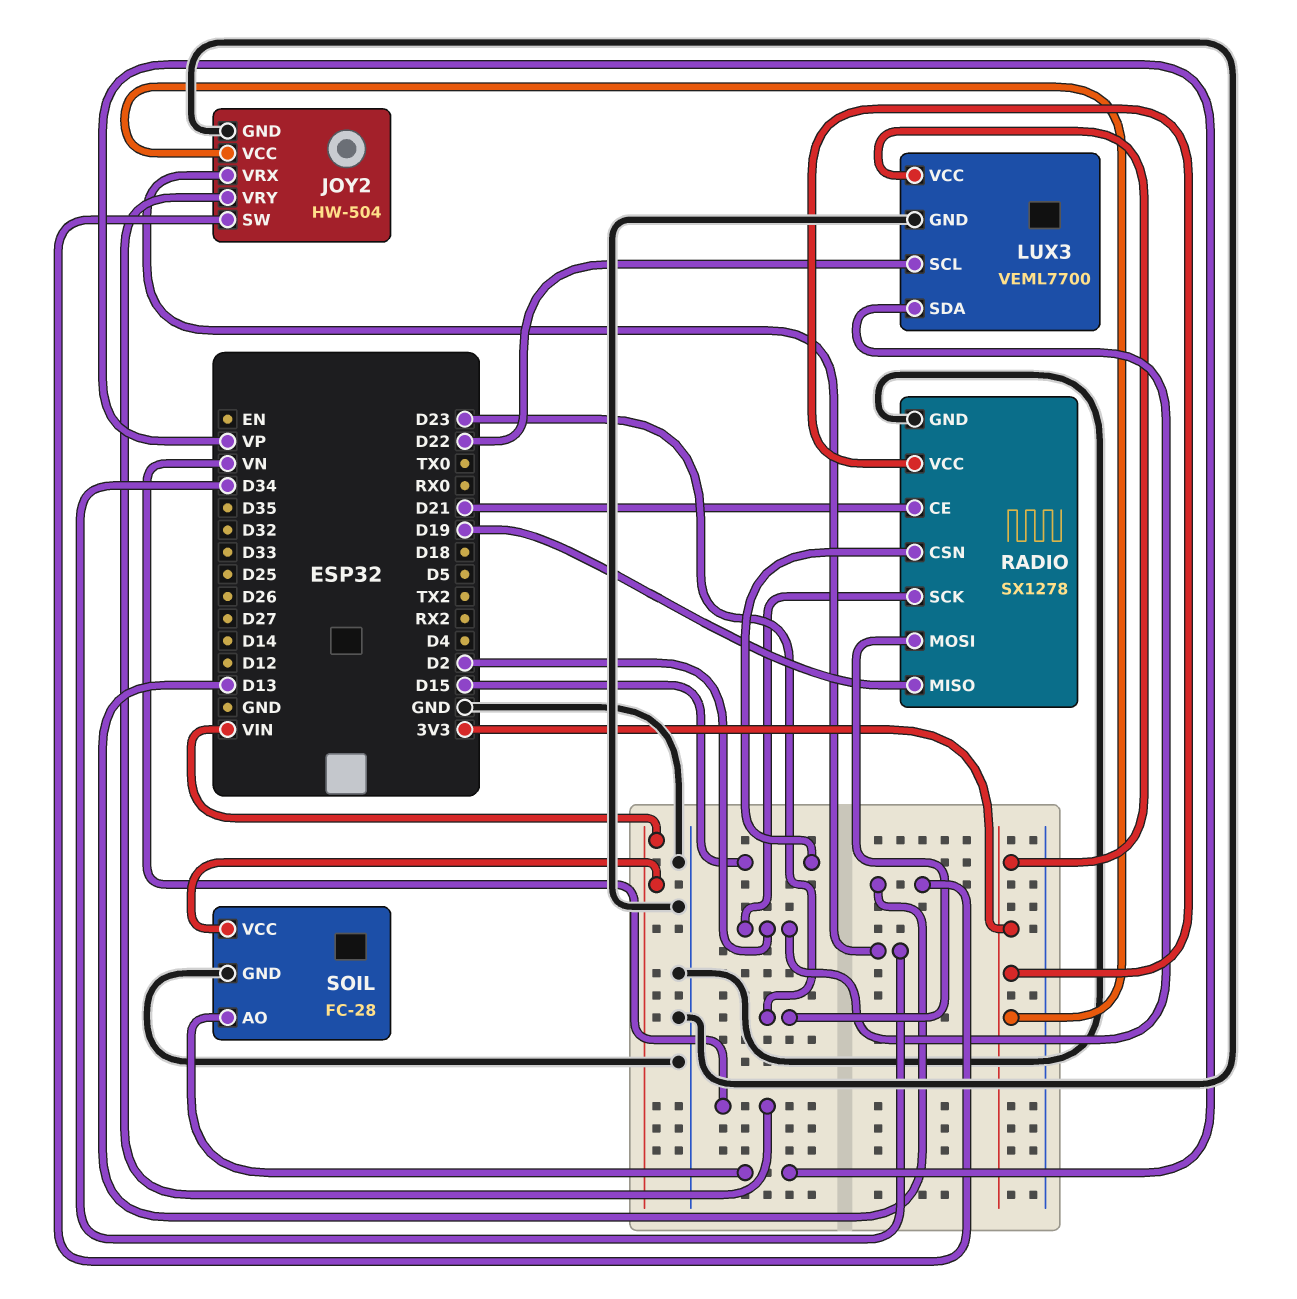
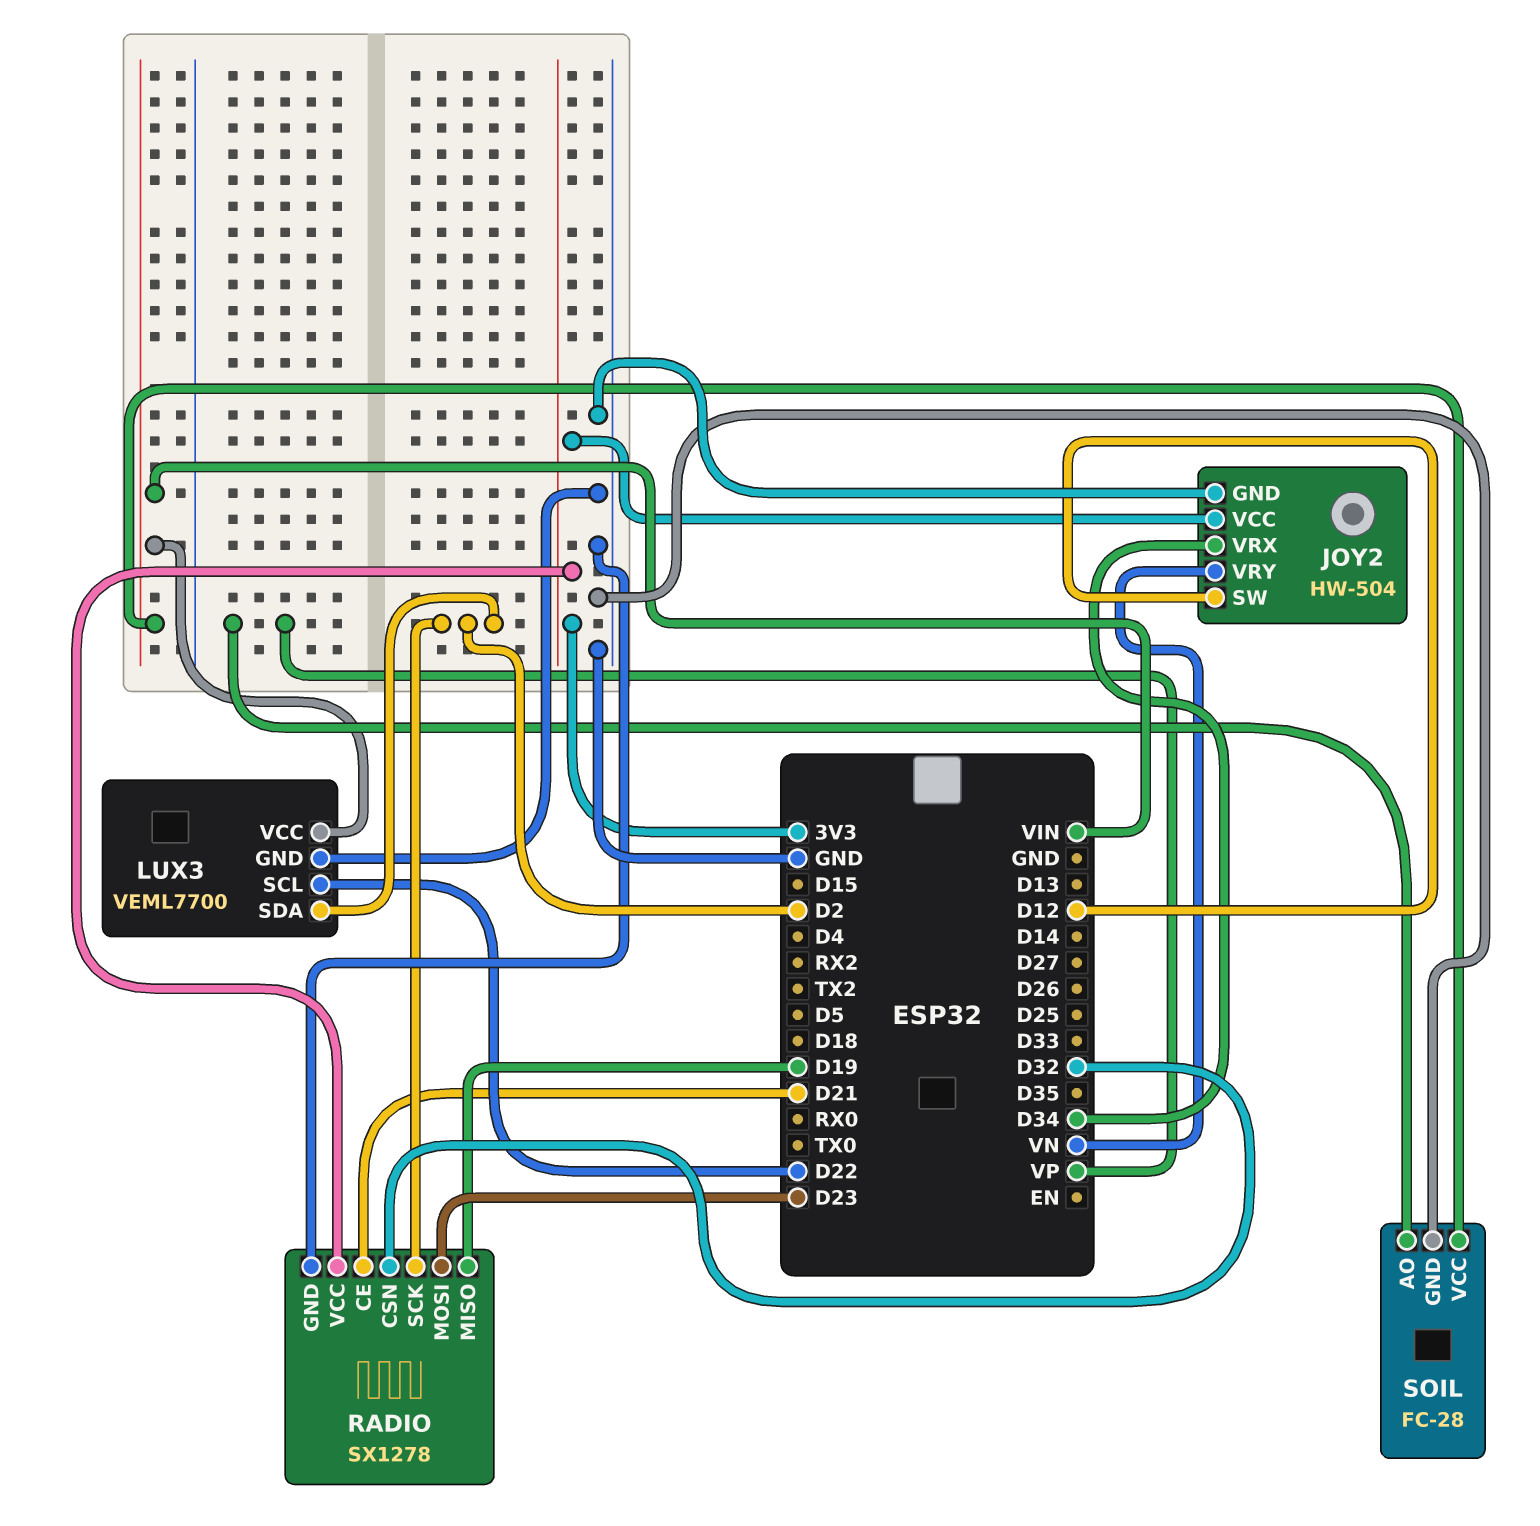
JOY2 pin SW: D13 -> D12
LUX3 pin VCC: 3V3 -> VIN
RADIO pin CSN: D15 -> D32

